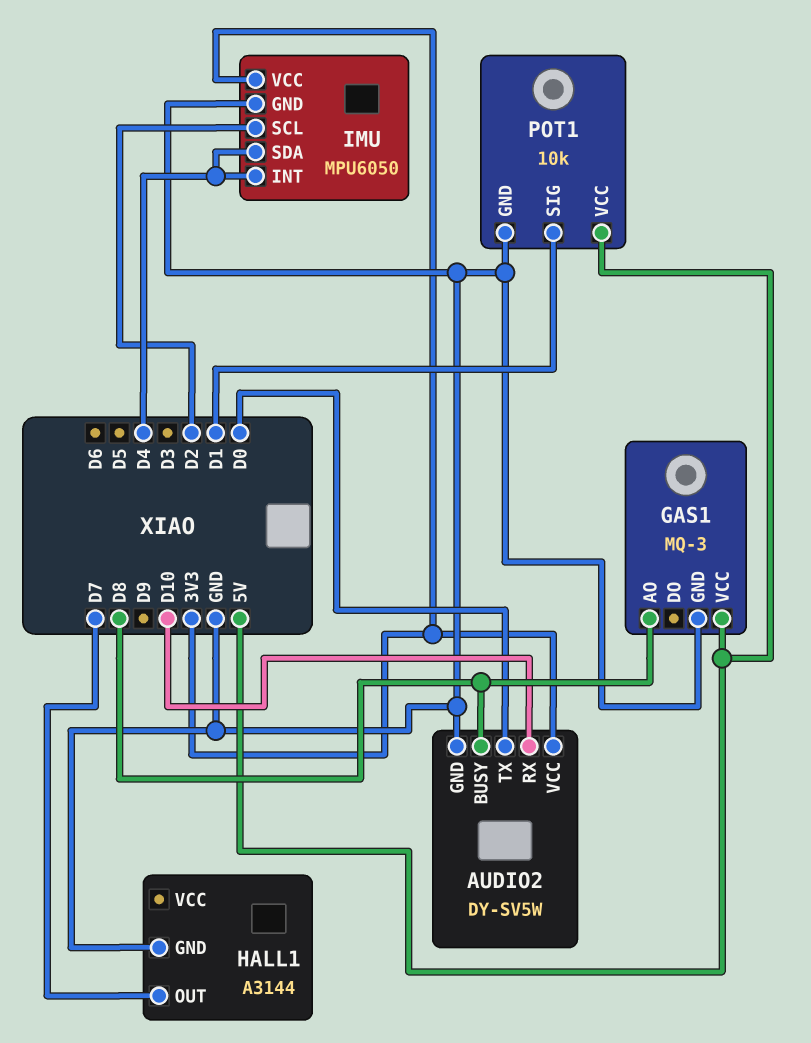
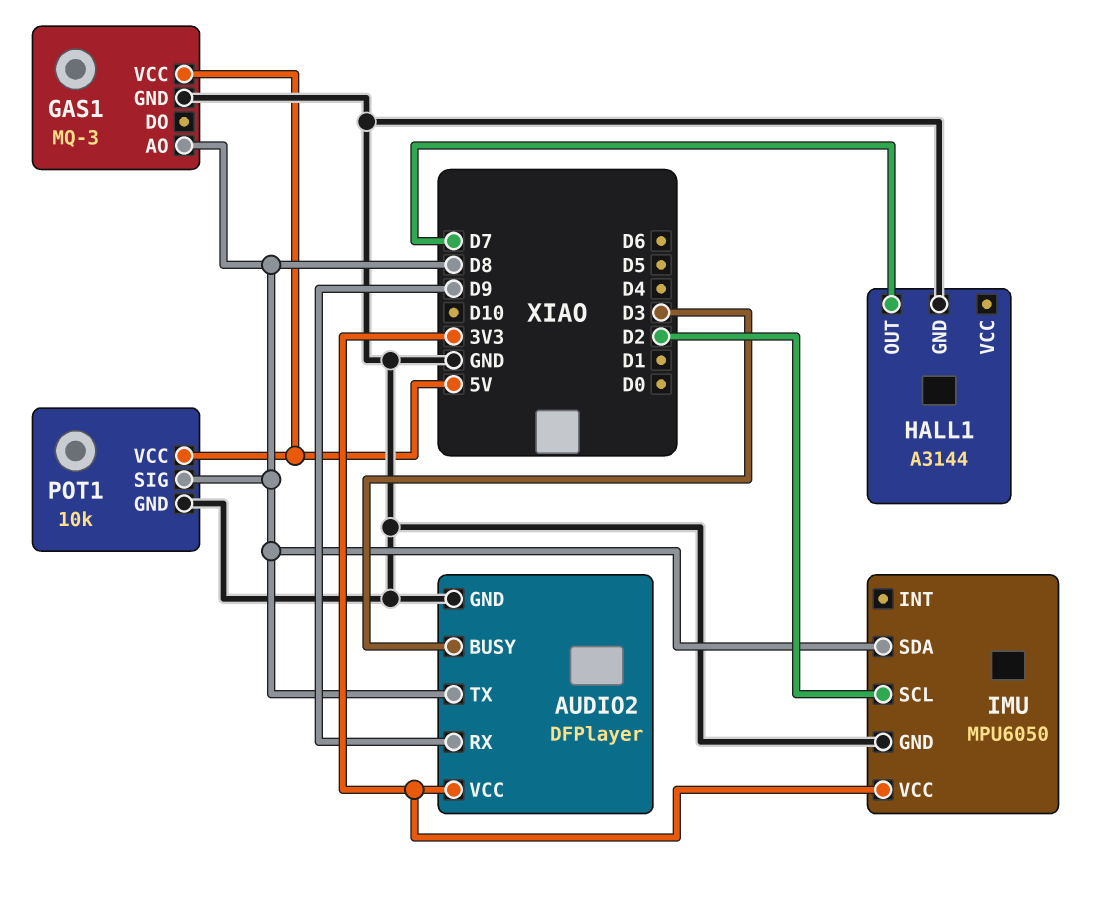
AUDIO2: DY-SV5W -> DFPlayer
AUDIO2 pin BUSY: D8 -> D3
AUDIO2 pin RX: D10 -> D9
AUDIO2 pin TX: D0 -> D8
IMU pin INT: D4 -> none
IMU pin SDA: D4 -> D8
POT1 pin SIG: D1 -> D8

